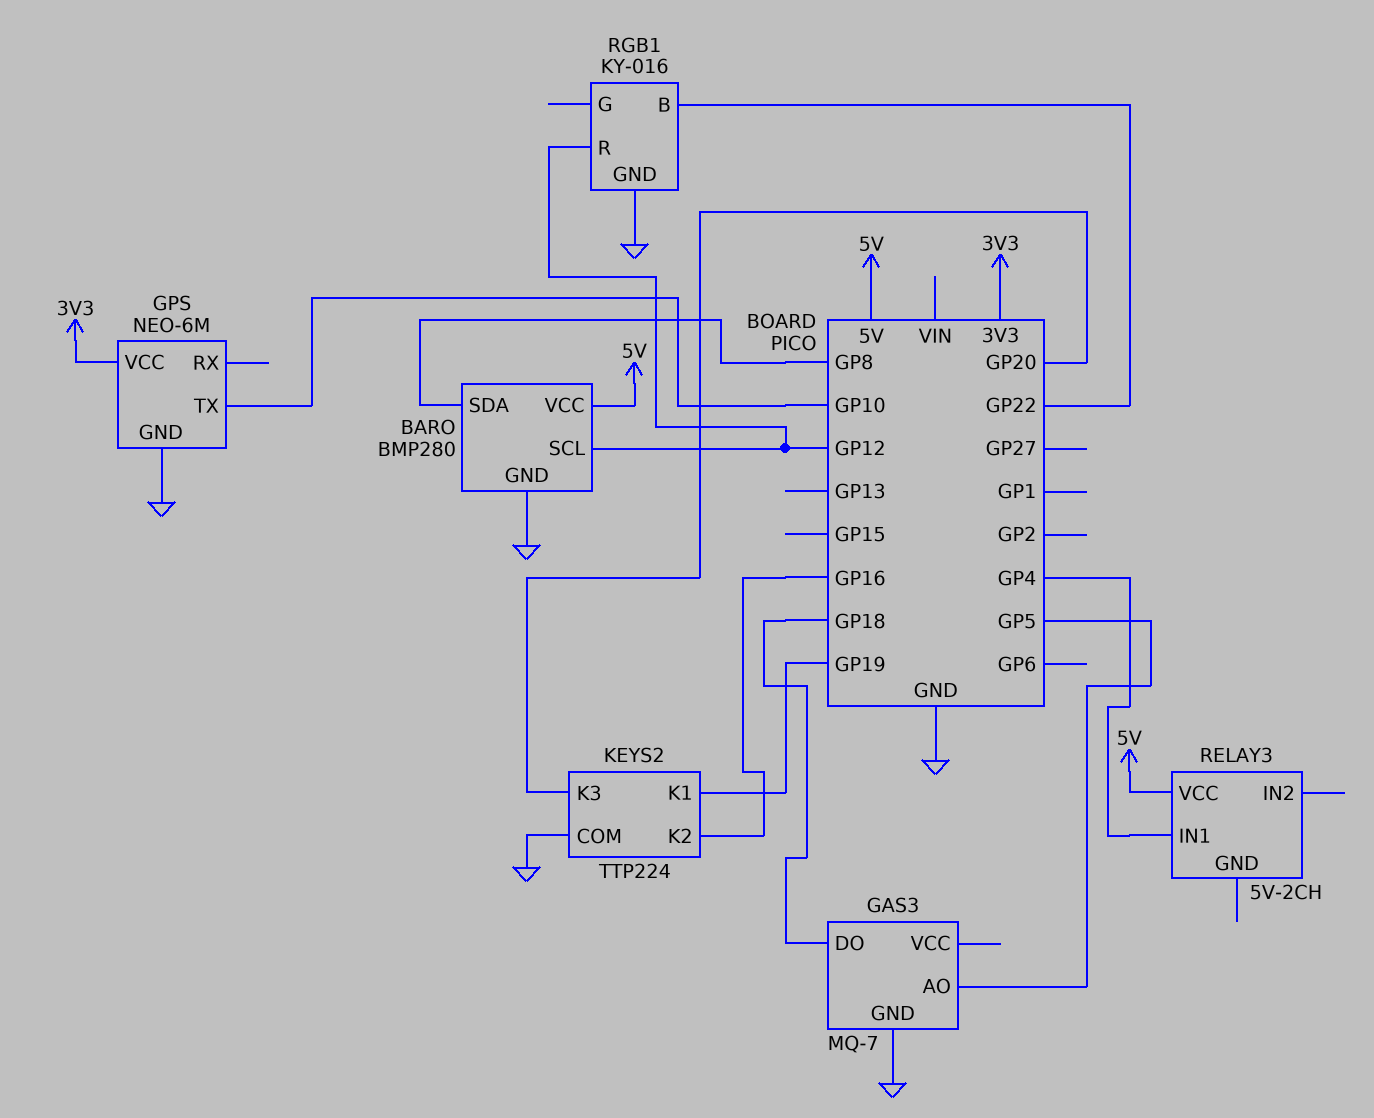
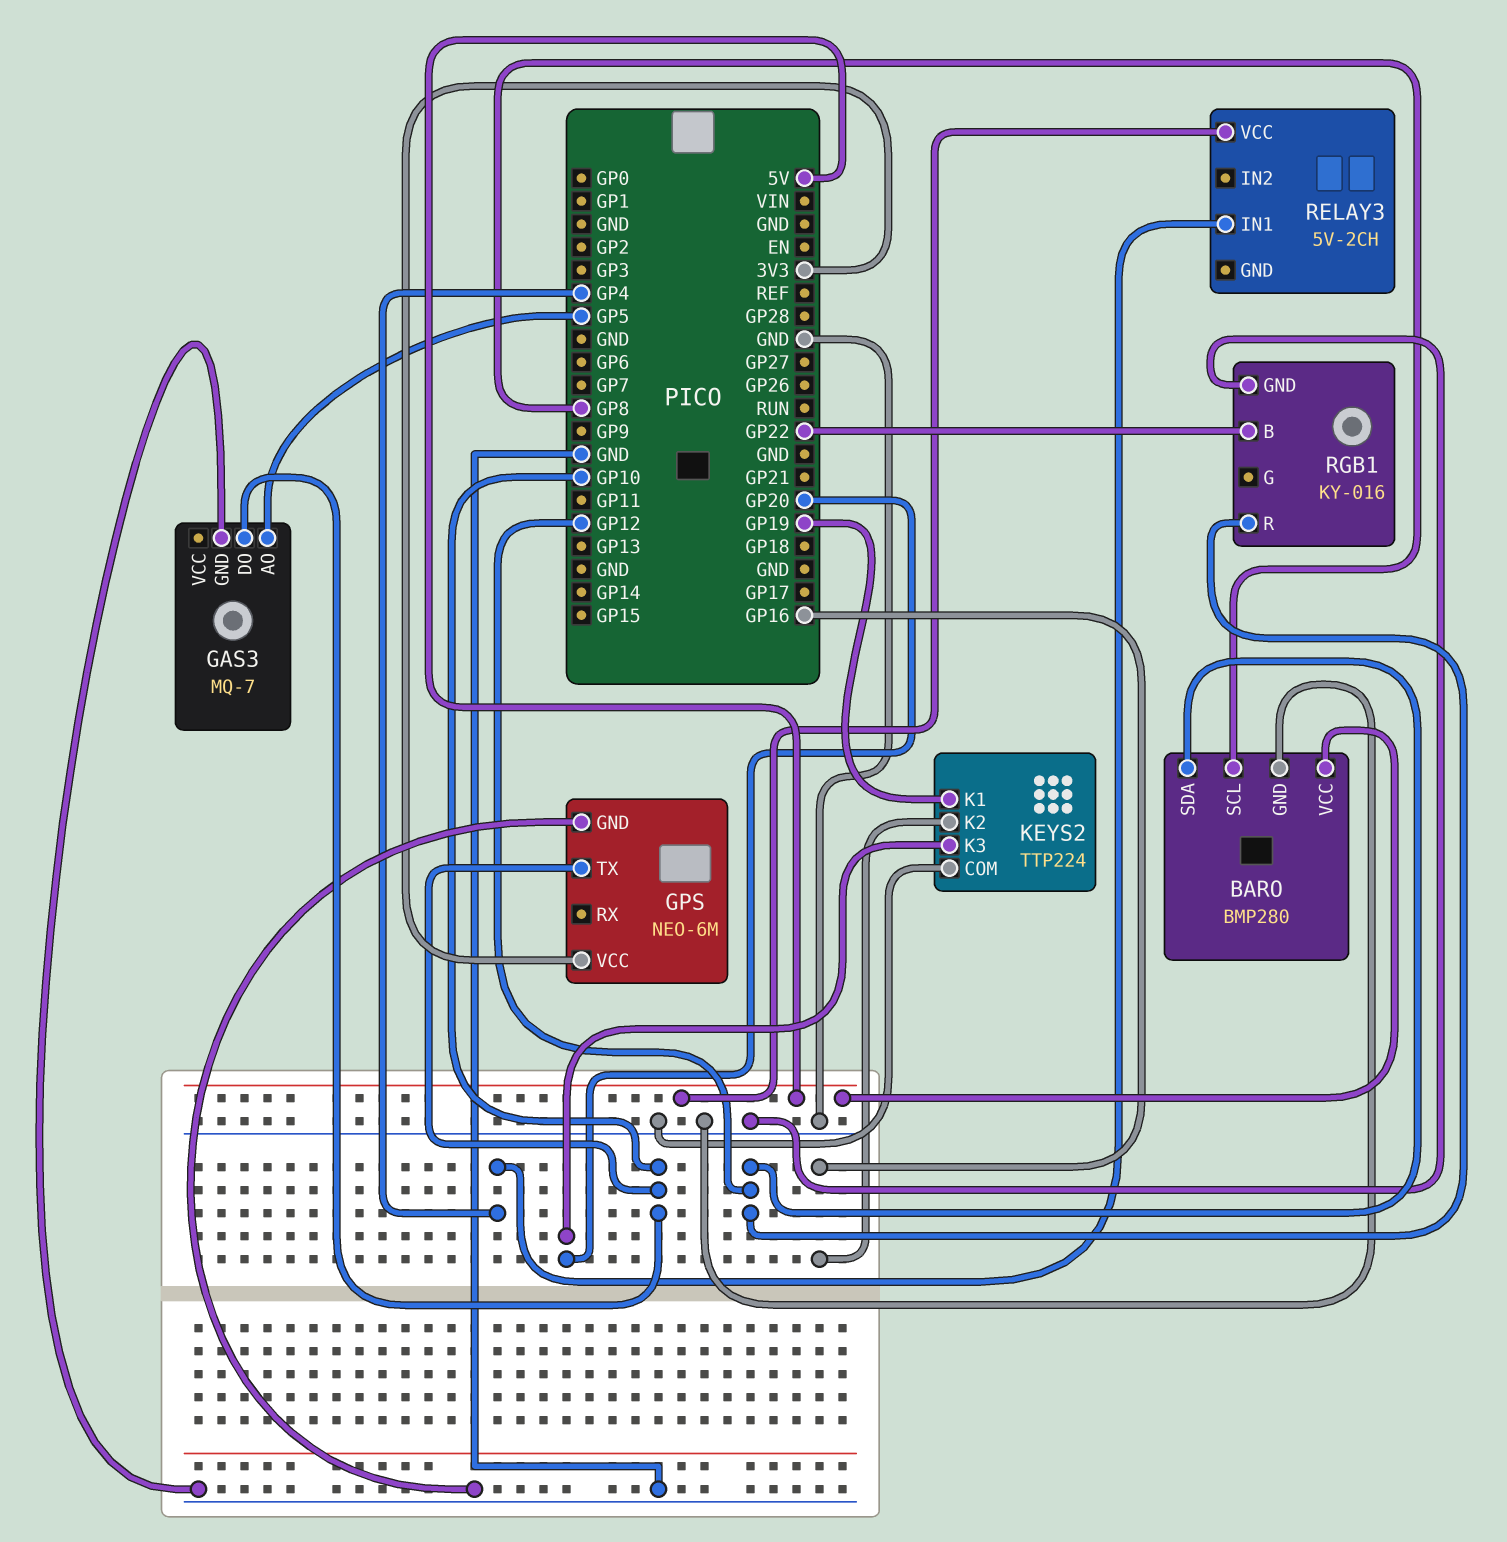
BARO pin SCL: GP12 -> GP8
BARO pin SDA: GP8 -> GP12
GAS3 pin DO: GP18 -> GP10

